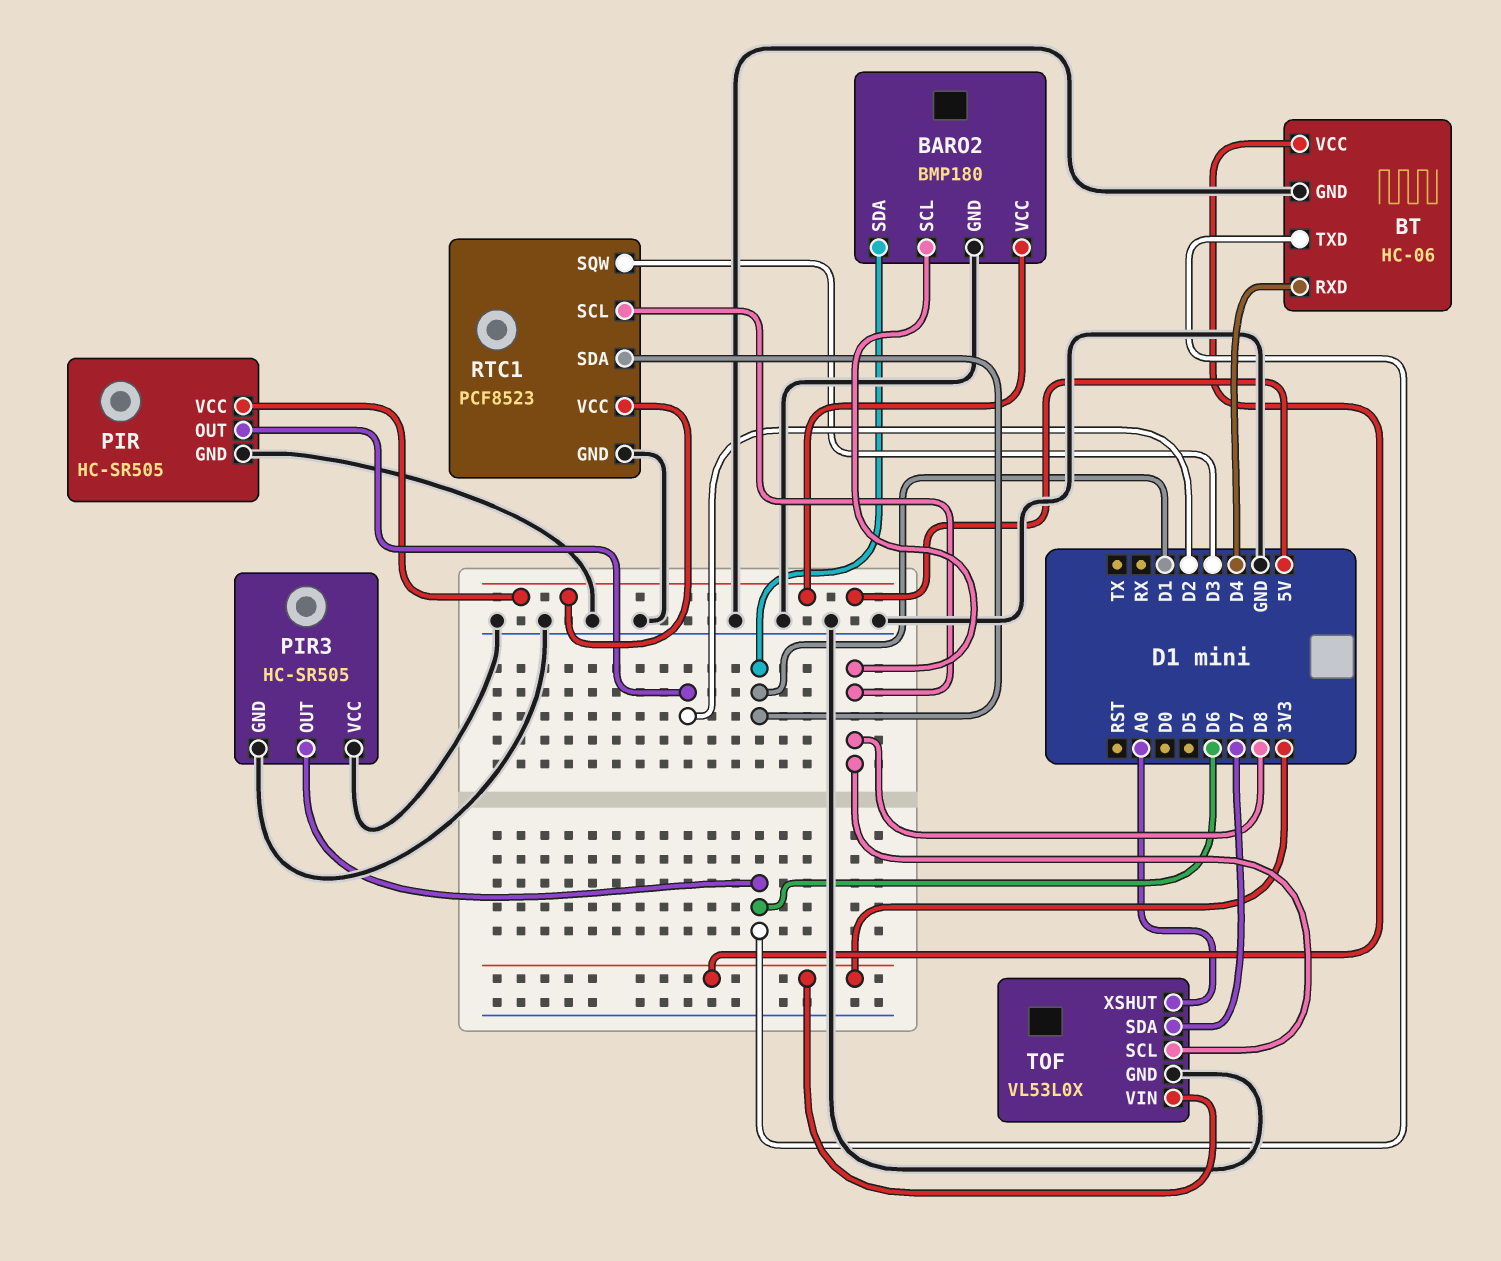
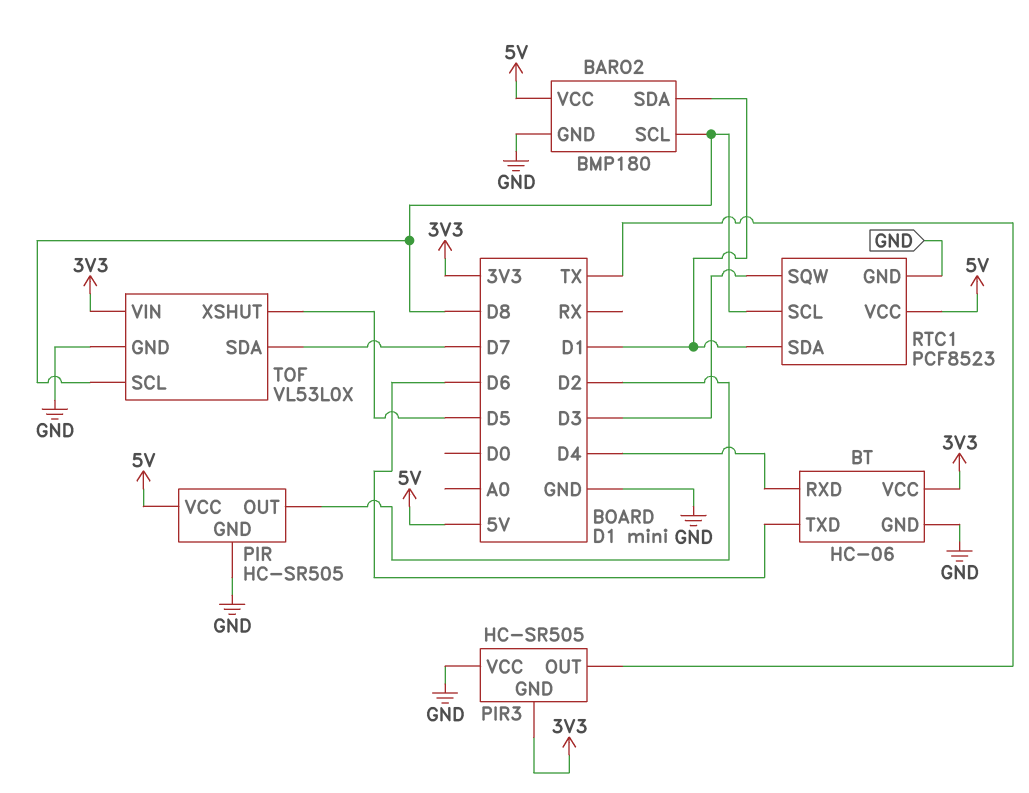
PIR3 pin GND: GND -> 3V3
PIR3 pin OUT: D6 -> TX
TOF pin XSHUT: A0 -> D5

